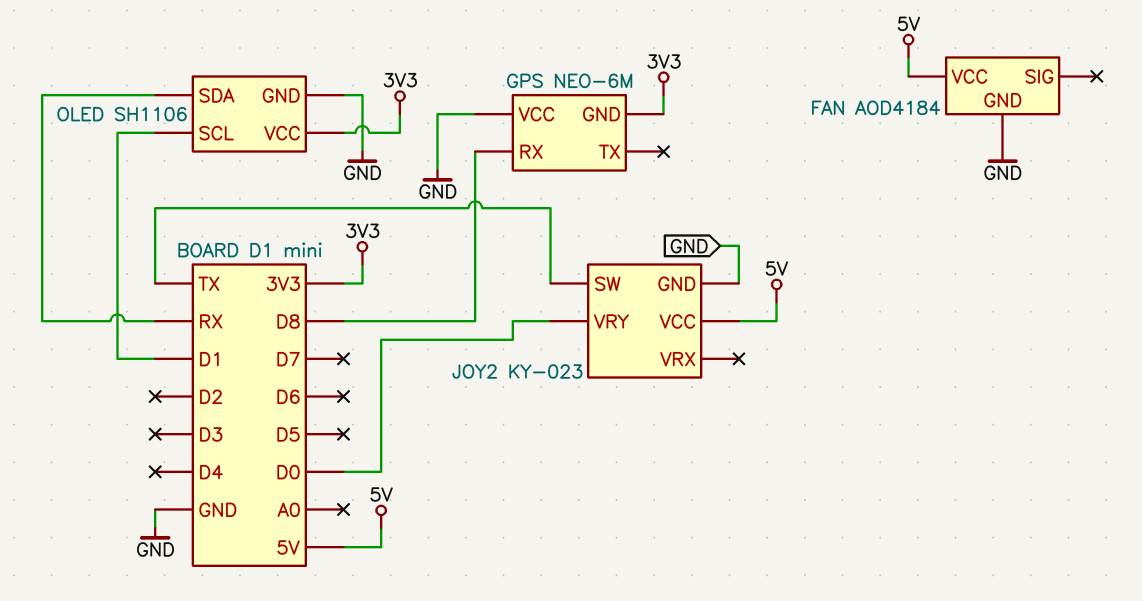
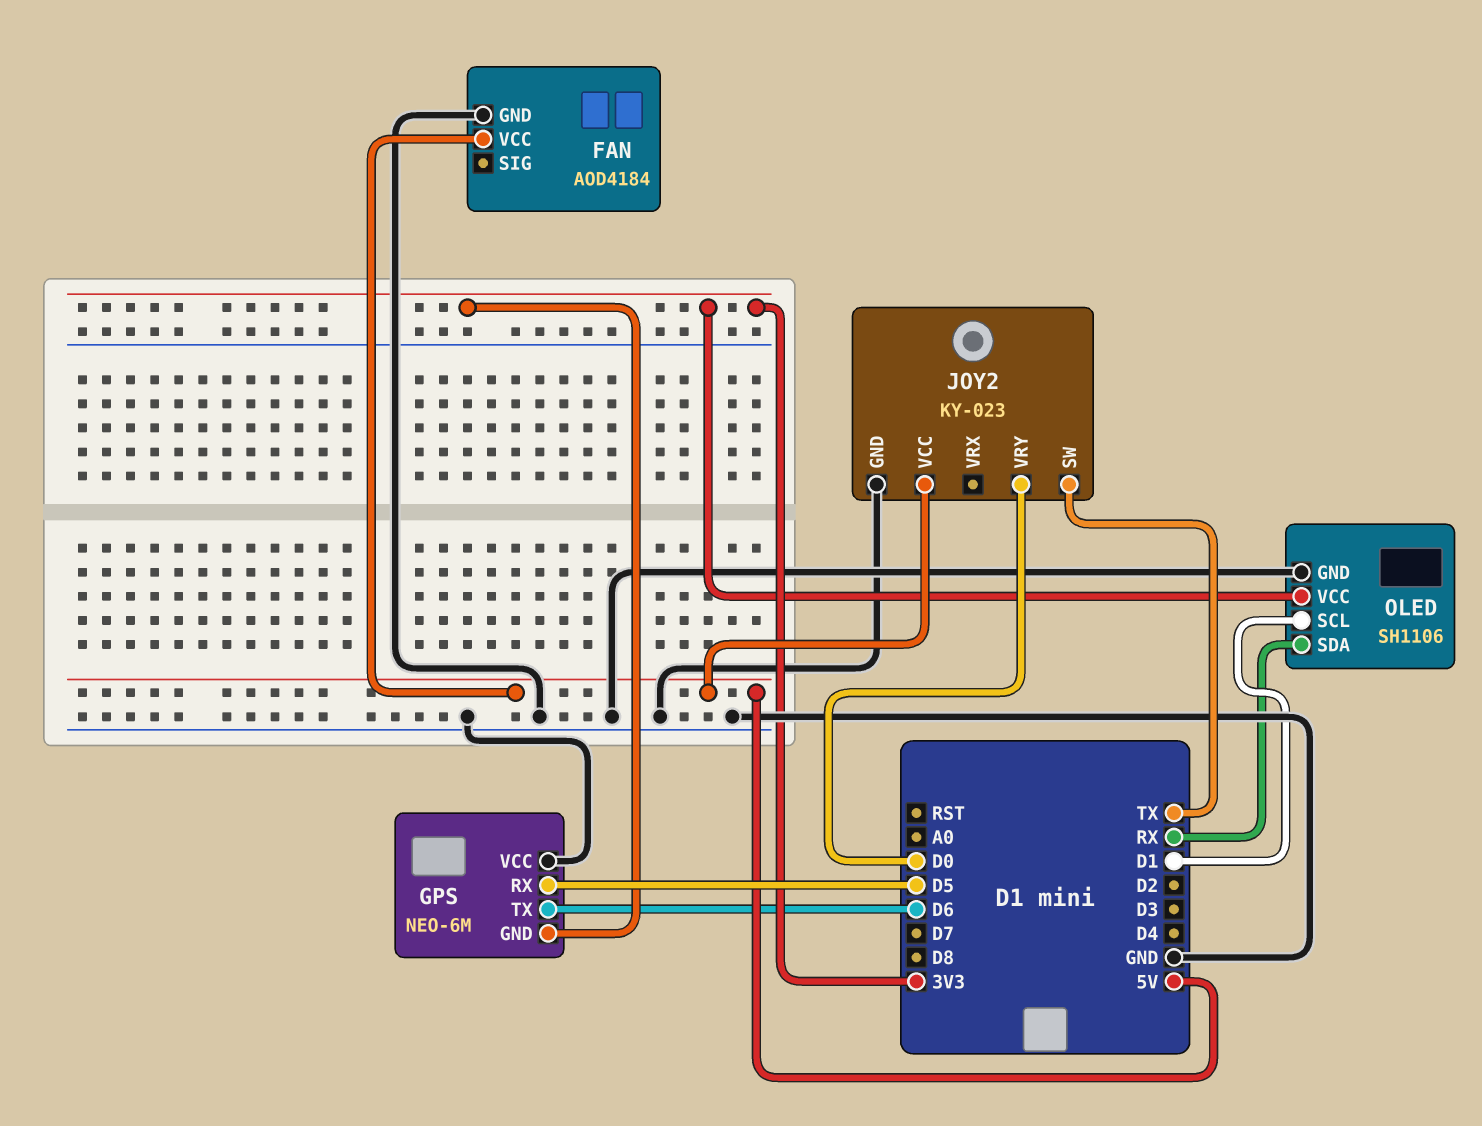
GPS pin RX: D8 -> D5
GPS pin TX: none -> D6

